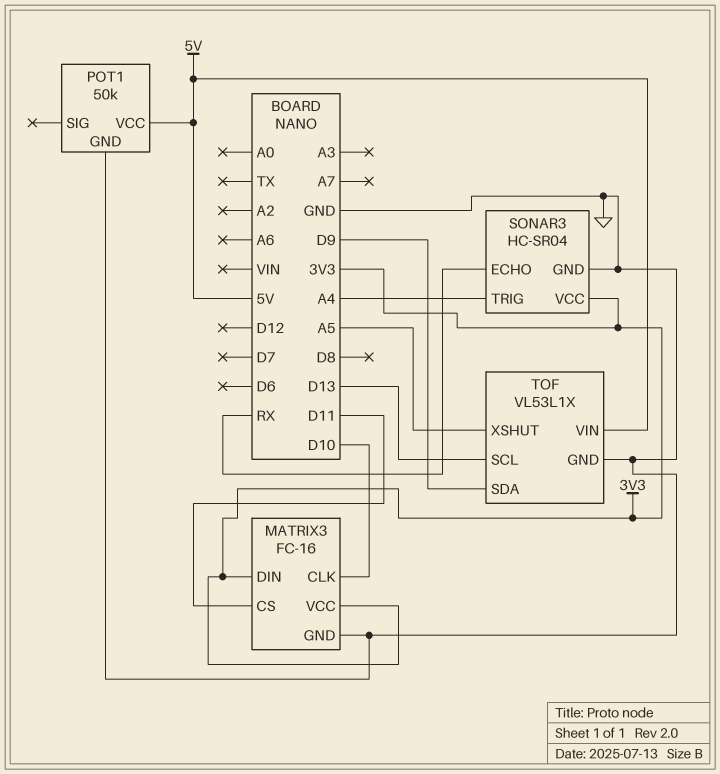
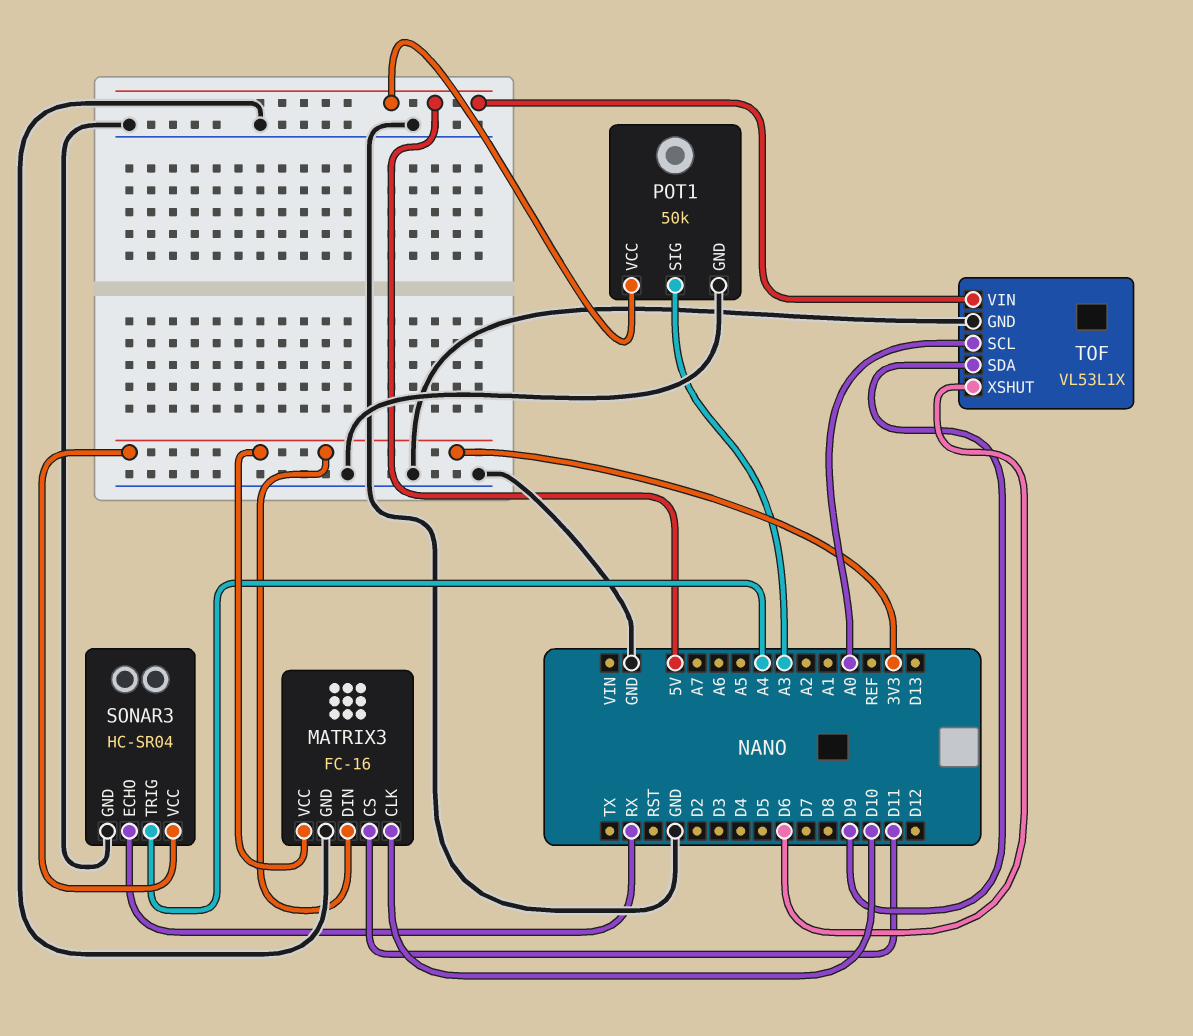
POT1 pin SIG: none -> A3
TOF pin SCL: D13 -> A0
TOF pin XSHUT: A5 -> D6

